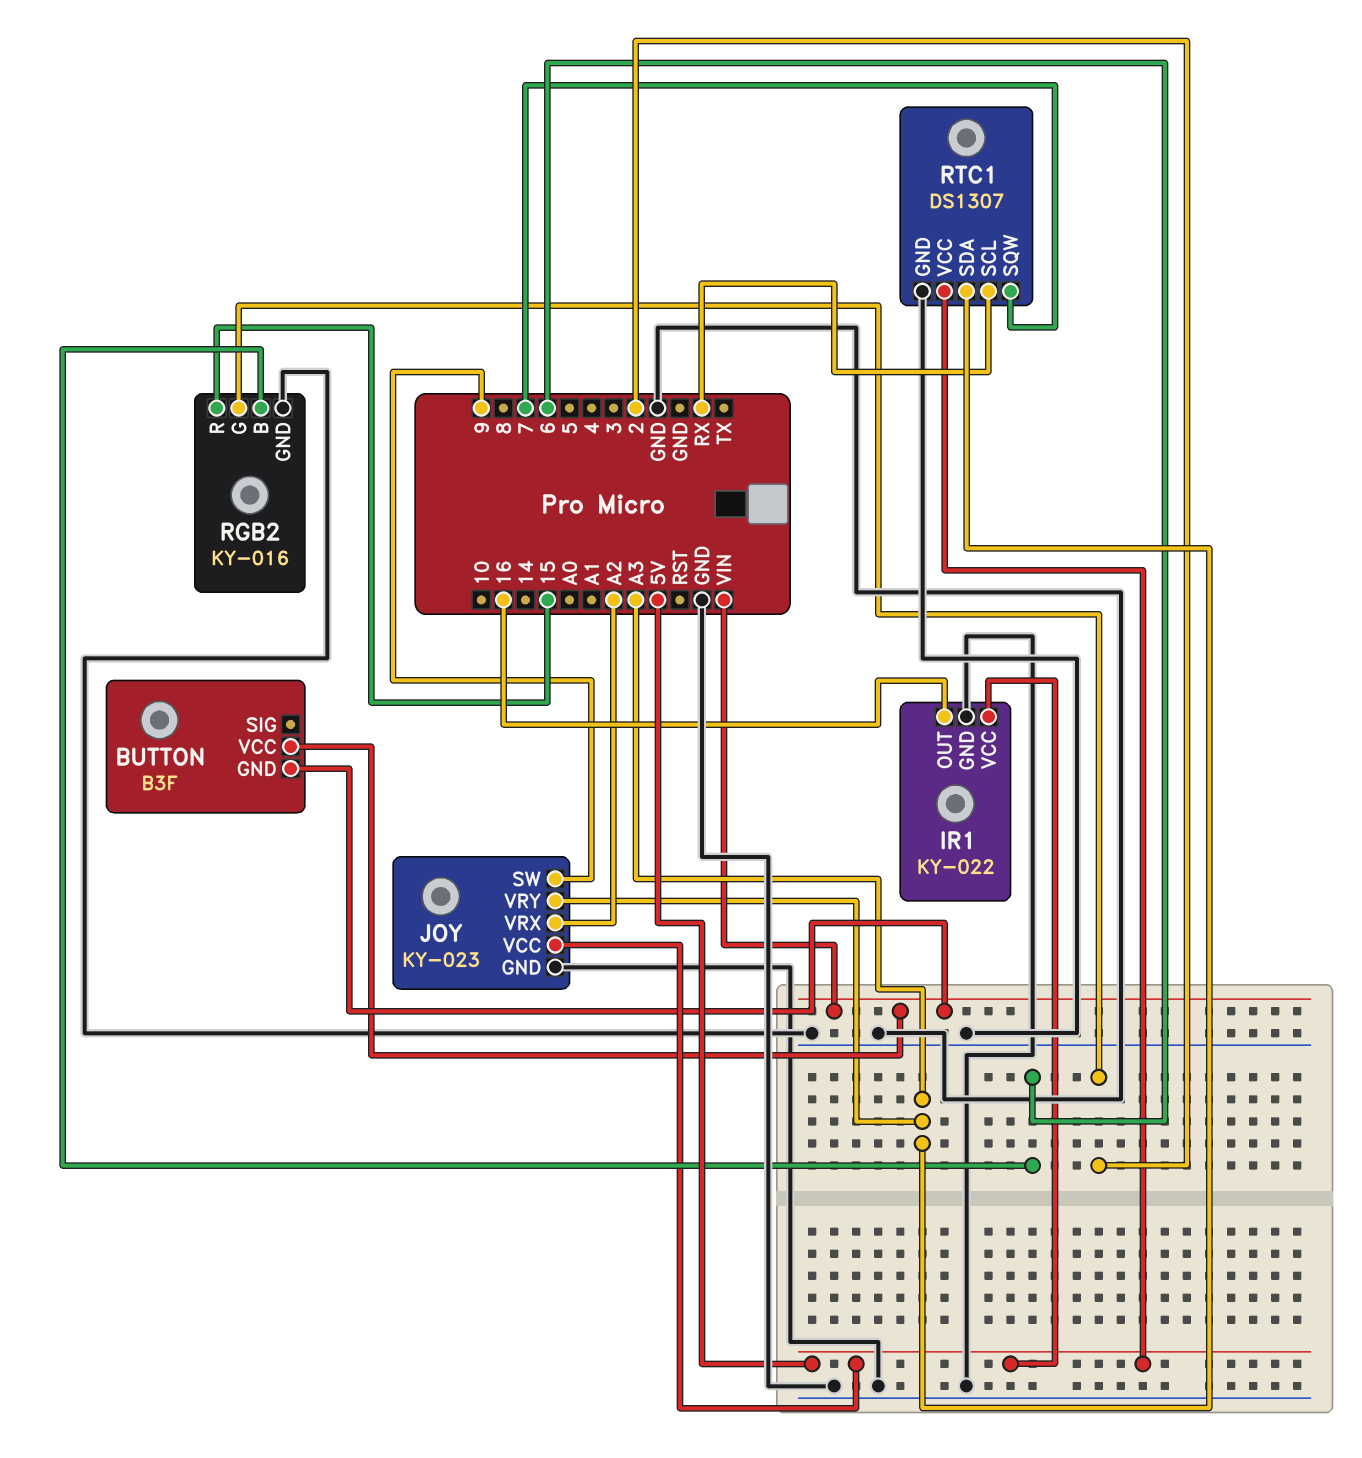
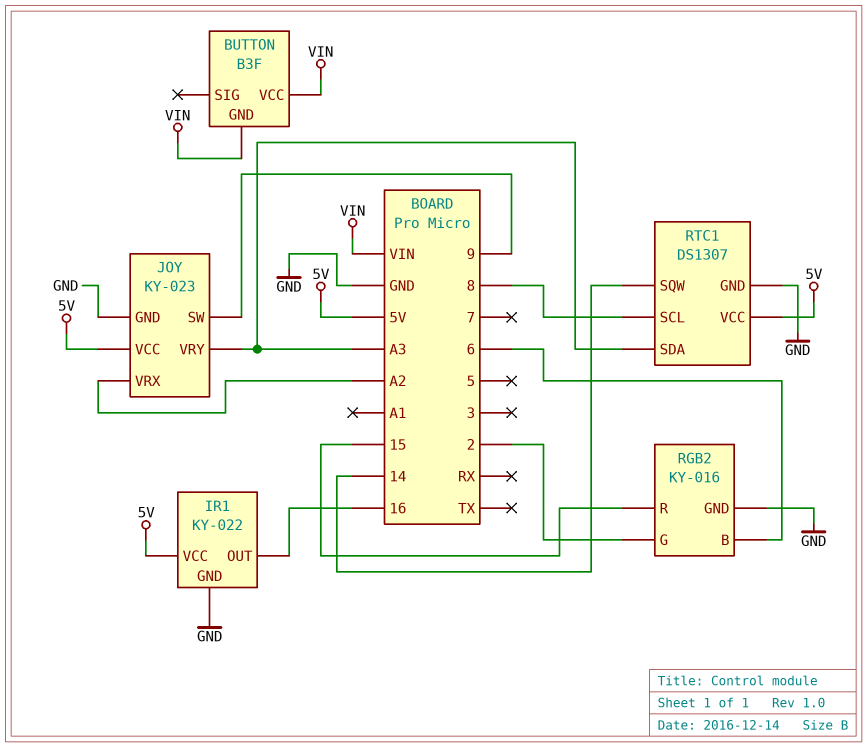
RTC1 pin SCL: RX -> 8
RTC1 pin SQW: 7 -> 14

